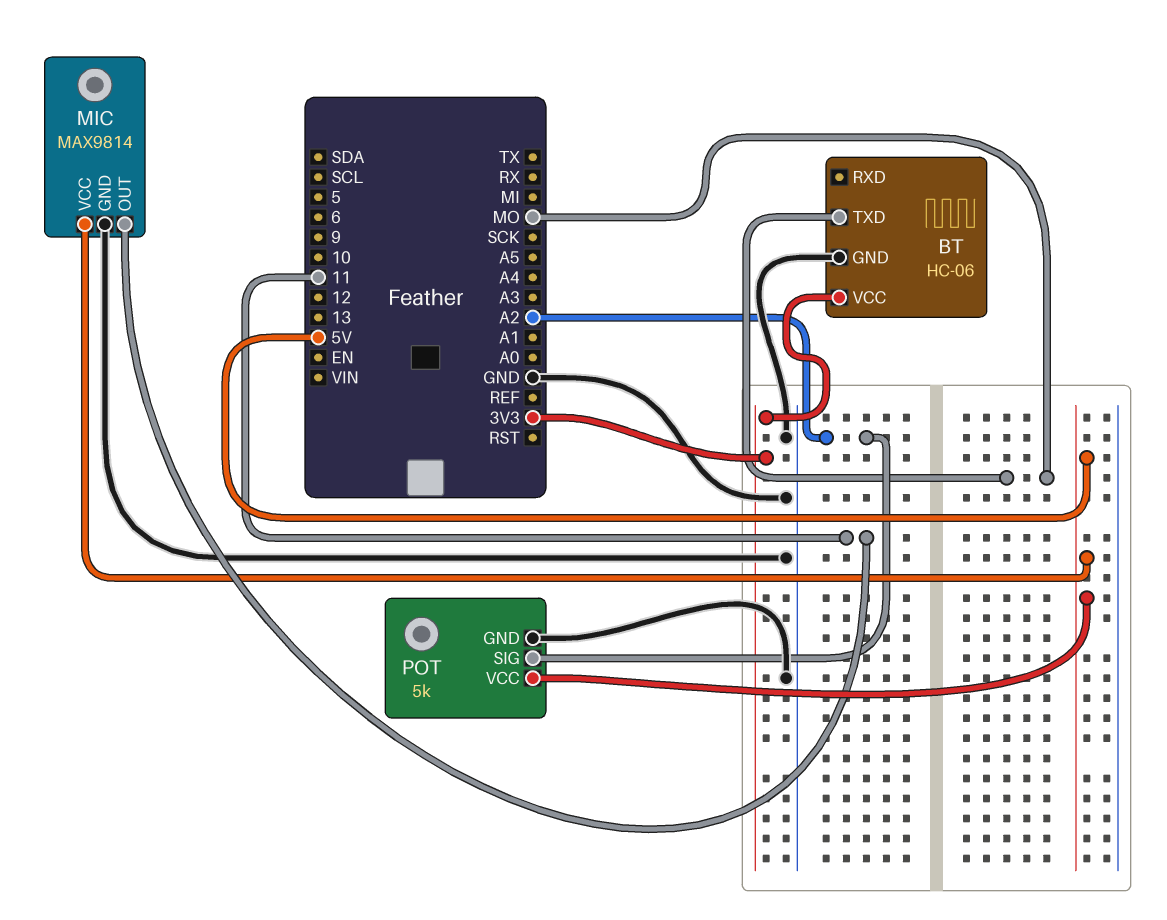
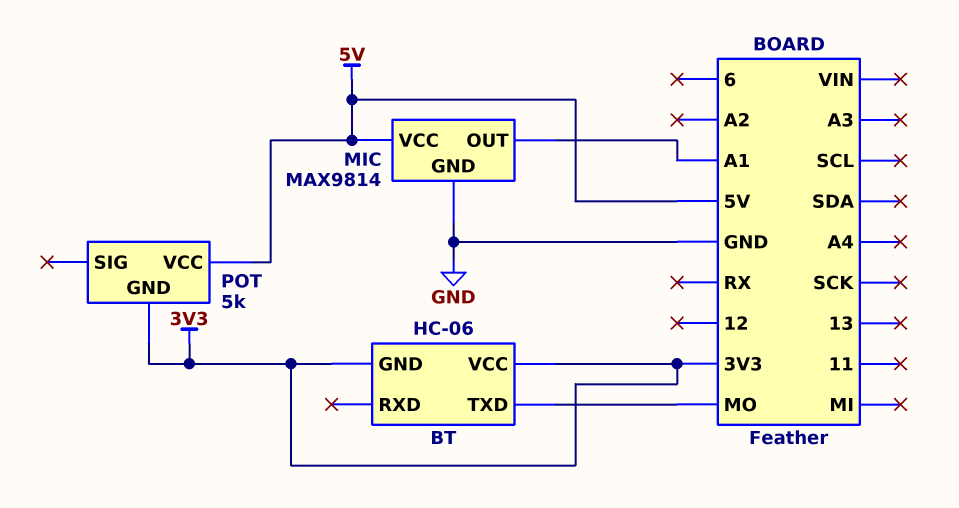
BT pin GND: GND -> 3V3
MIC pin OUT: 11 -> A1
POT pin GND: GND -> 3V3
POT pin SIG: A2 -> none

